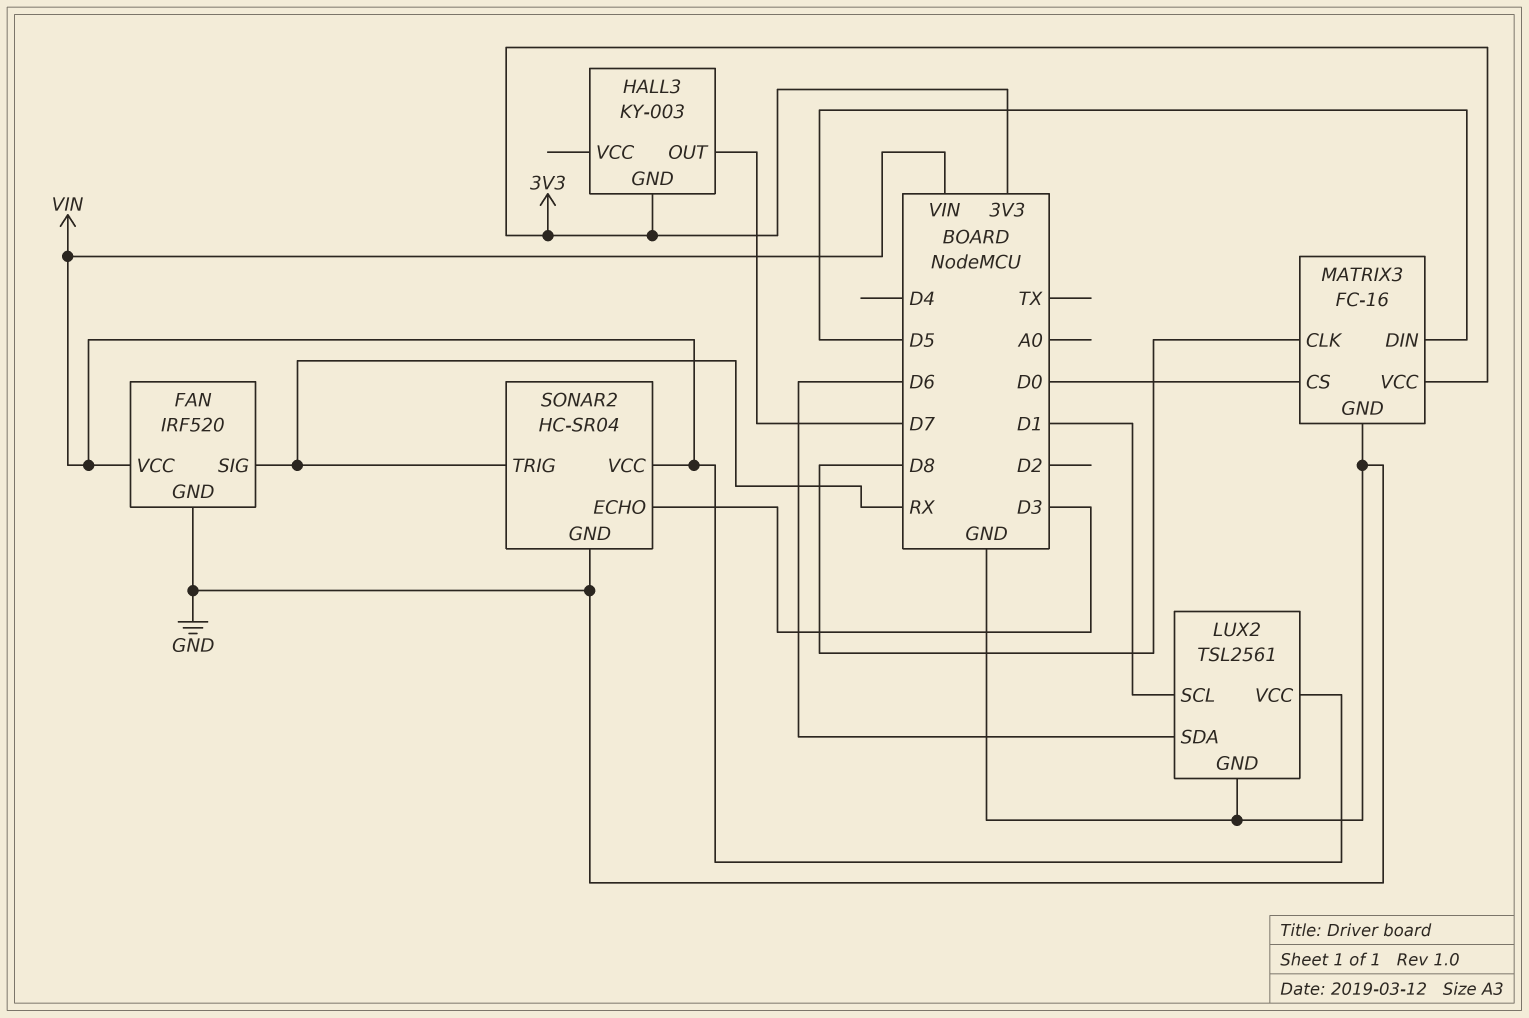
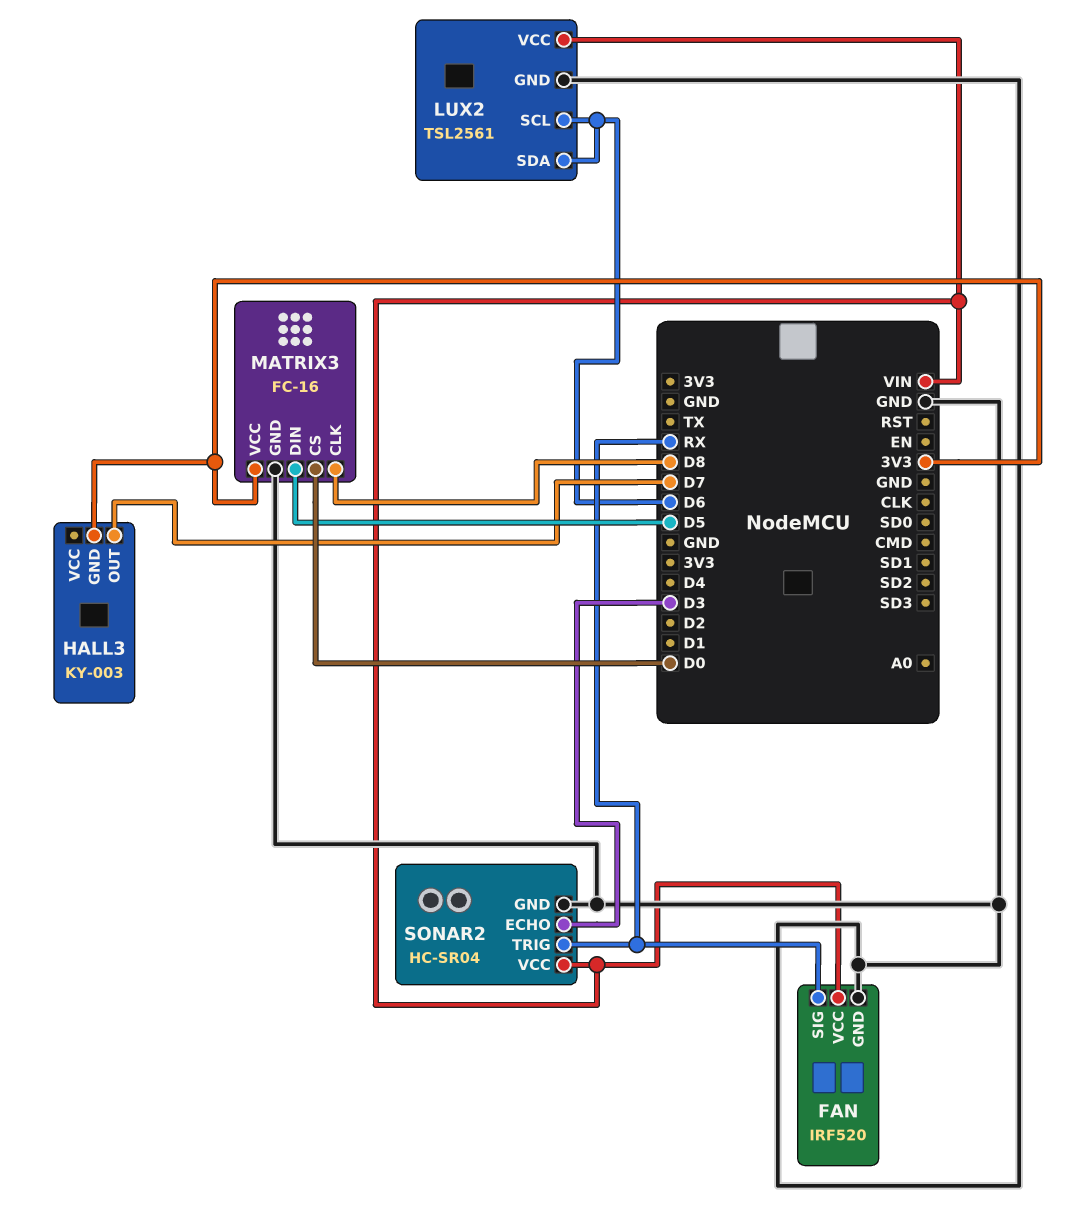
LUX2 pin SCL: D1 -> D6

